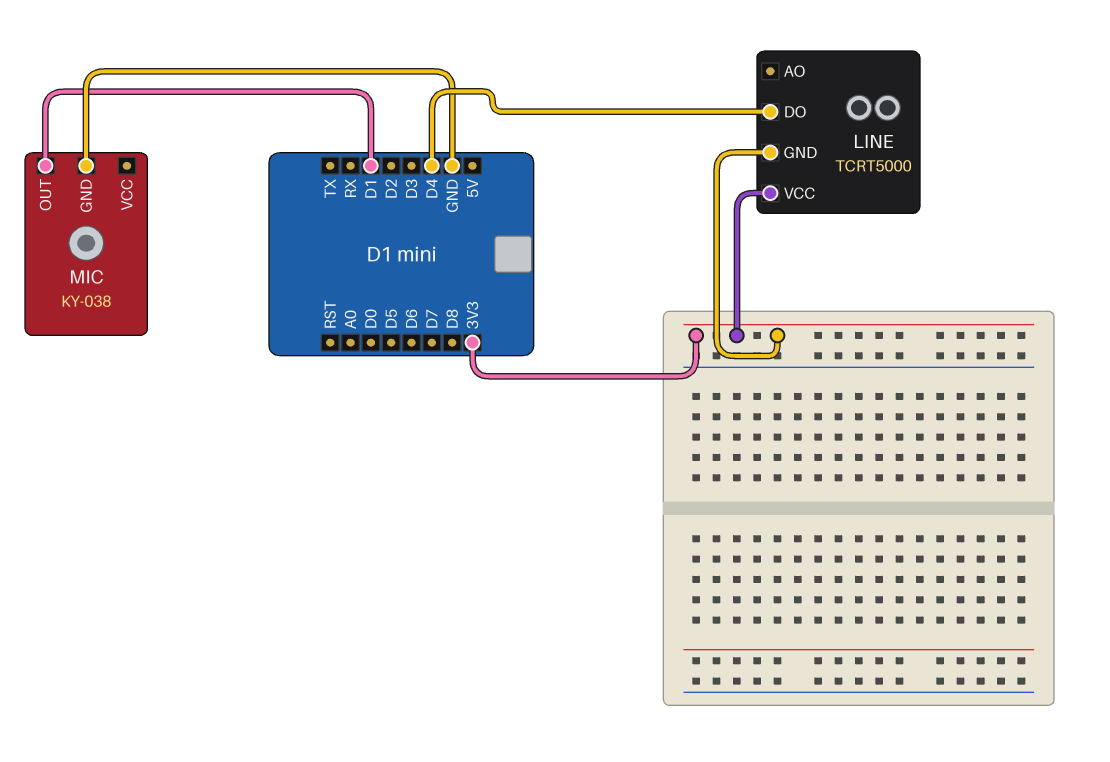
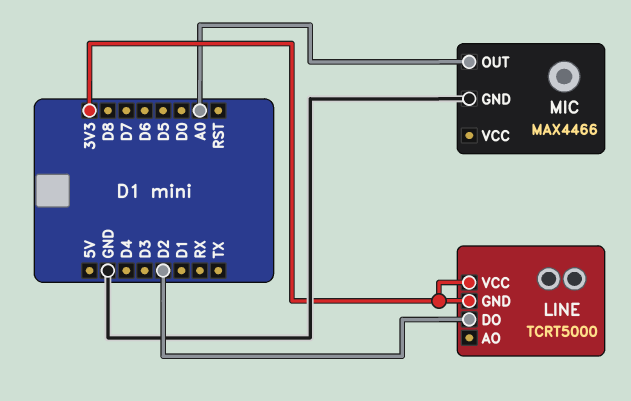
LINE pin DO: D4 -> D2
MIC: KY-038 -> MAX4466
MIC pin OUT: D1 -> A0

